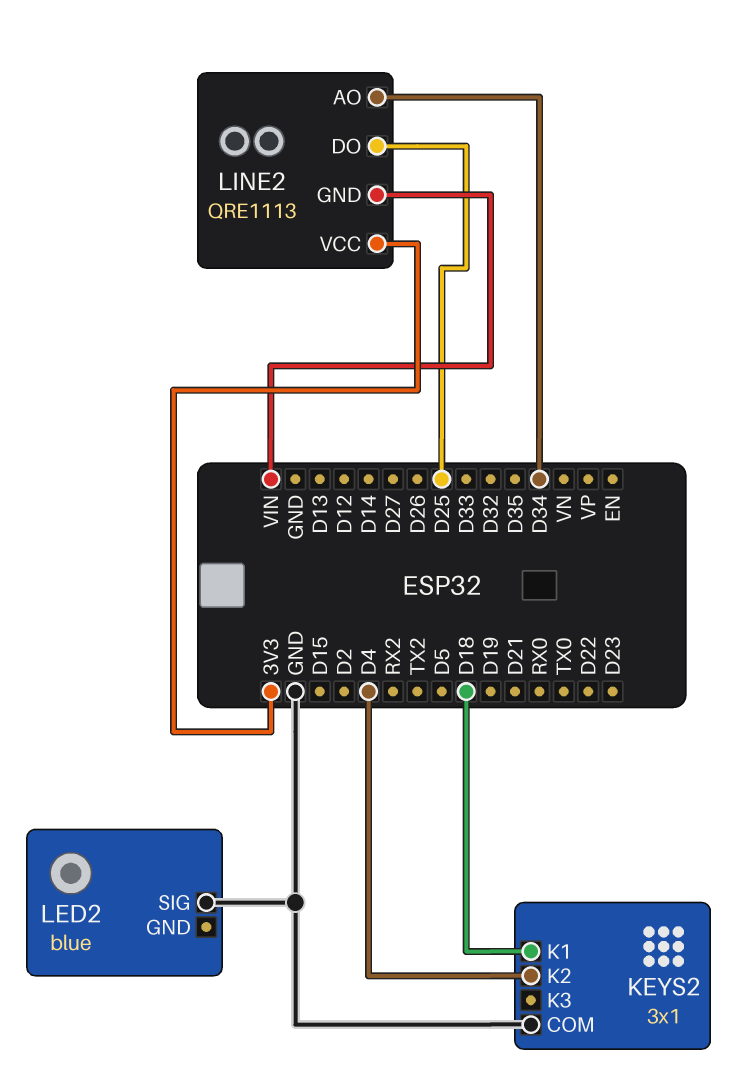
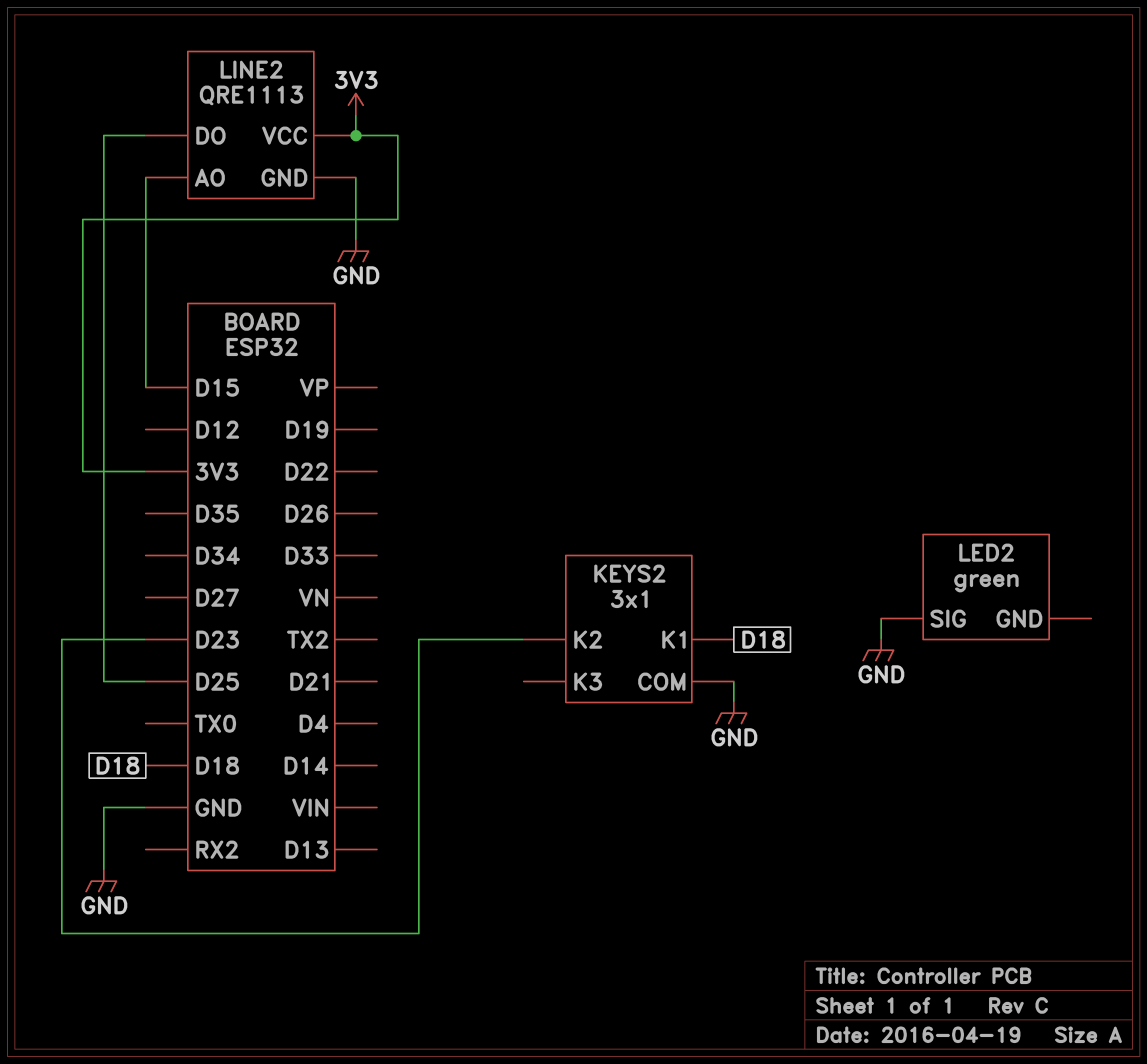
KEYS2 pin K2: D4 -> D23
LED2: blue -> green
LINE2 pin AO: D34 -> D15
LINE2 pin GND: VIN -> GND

